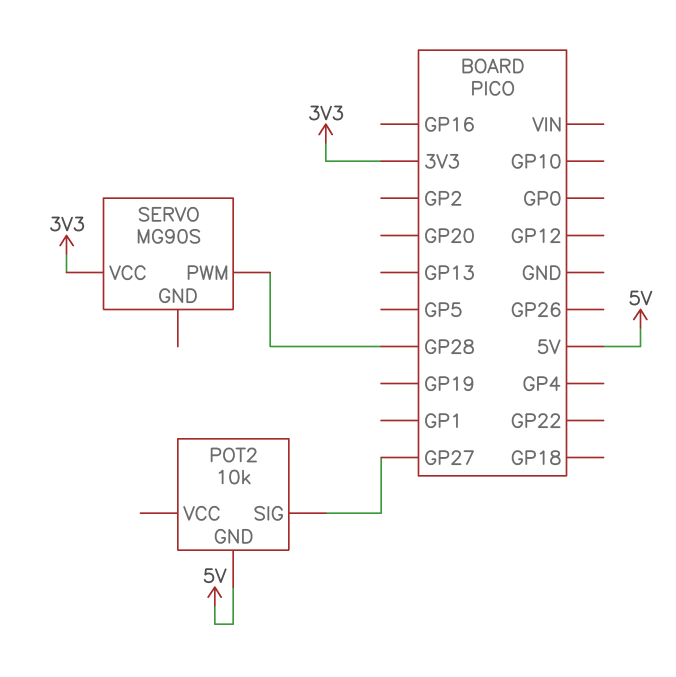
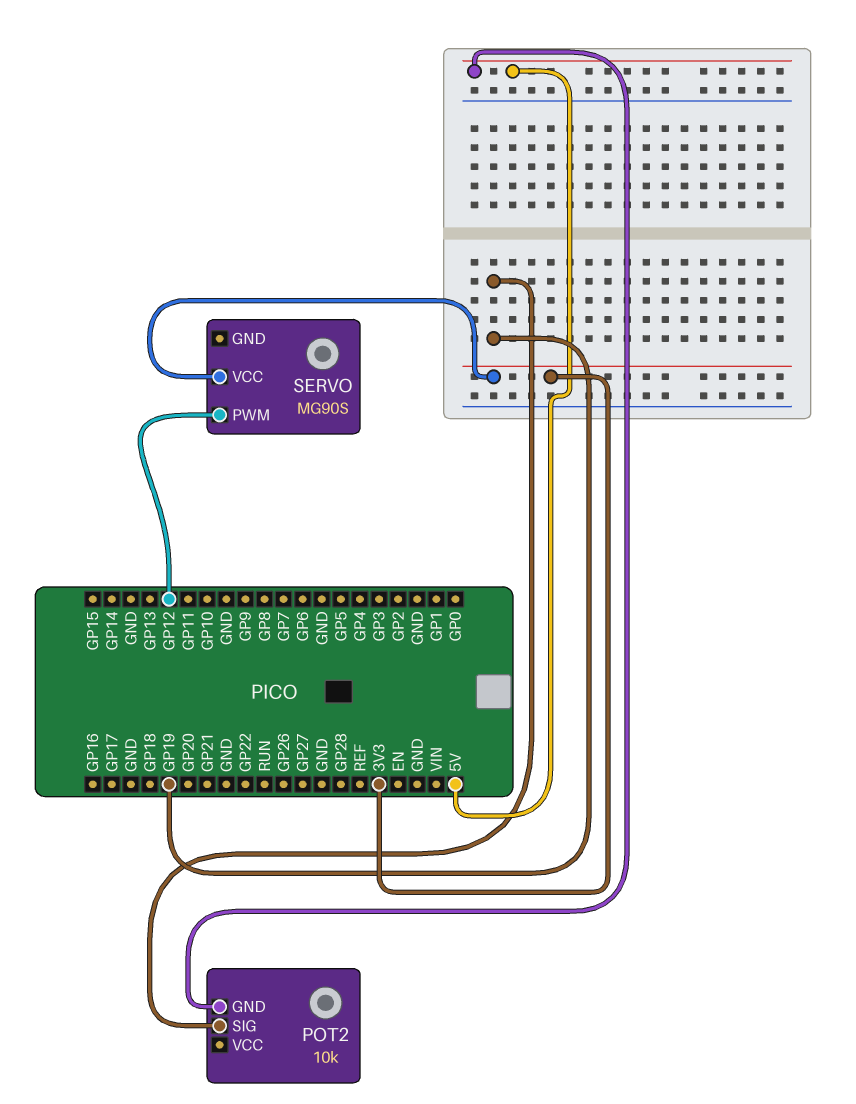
POT2 pin SIG: GP27 -> GP19
SERVO pin PWM: GP28 -> GP12

